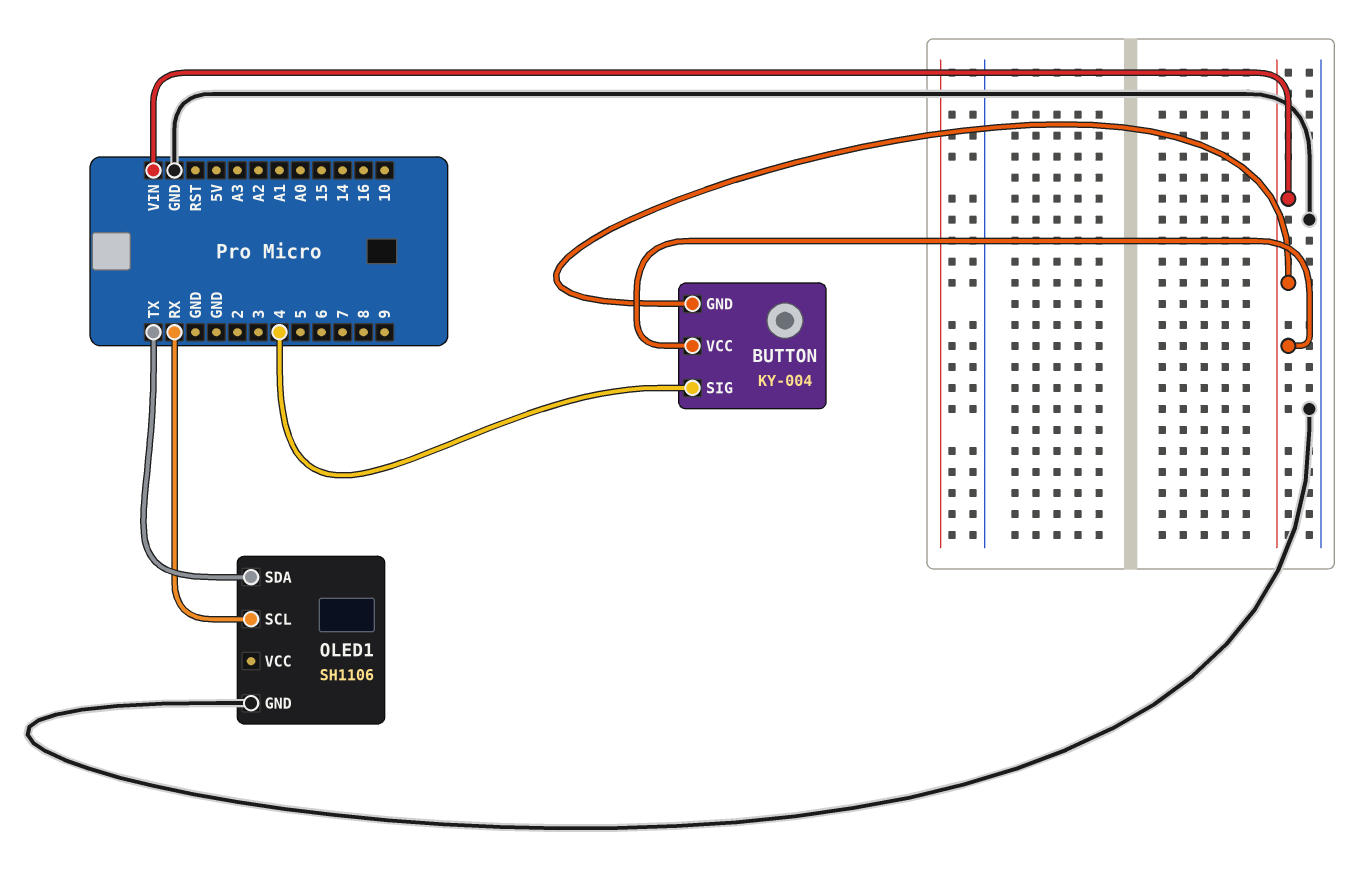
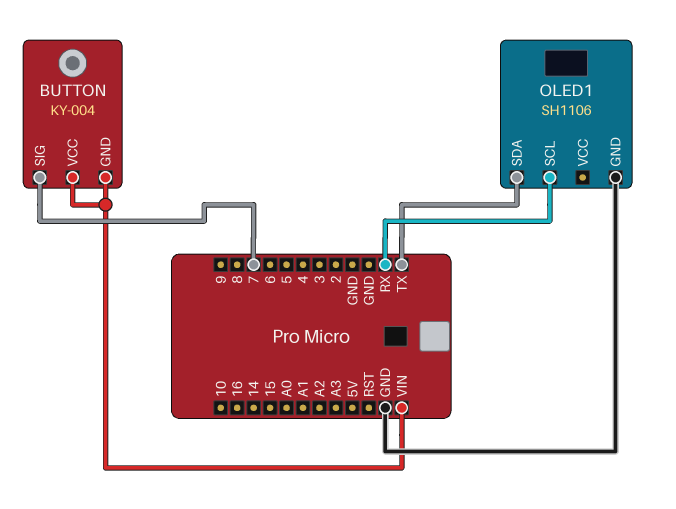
BUTTON pin SIG: 4 -> 7

